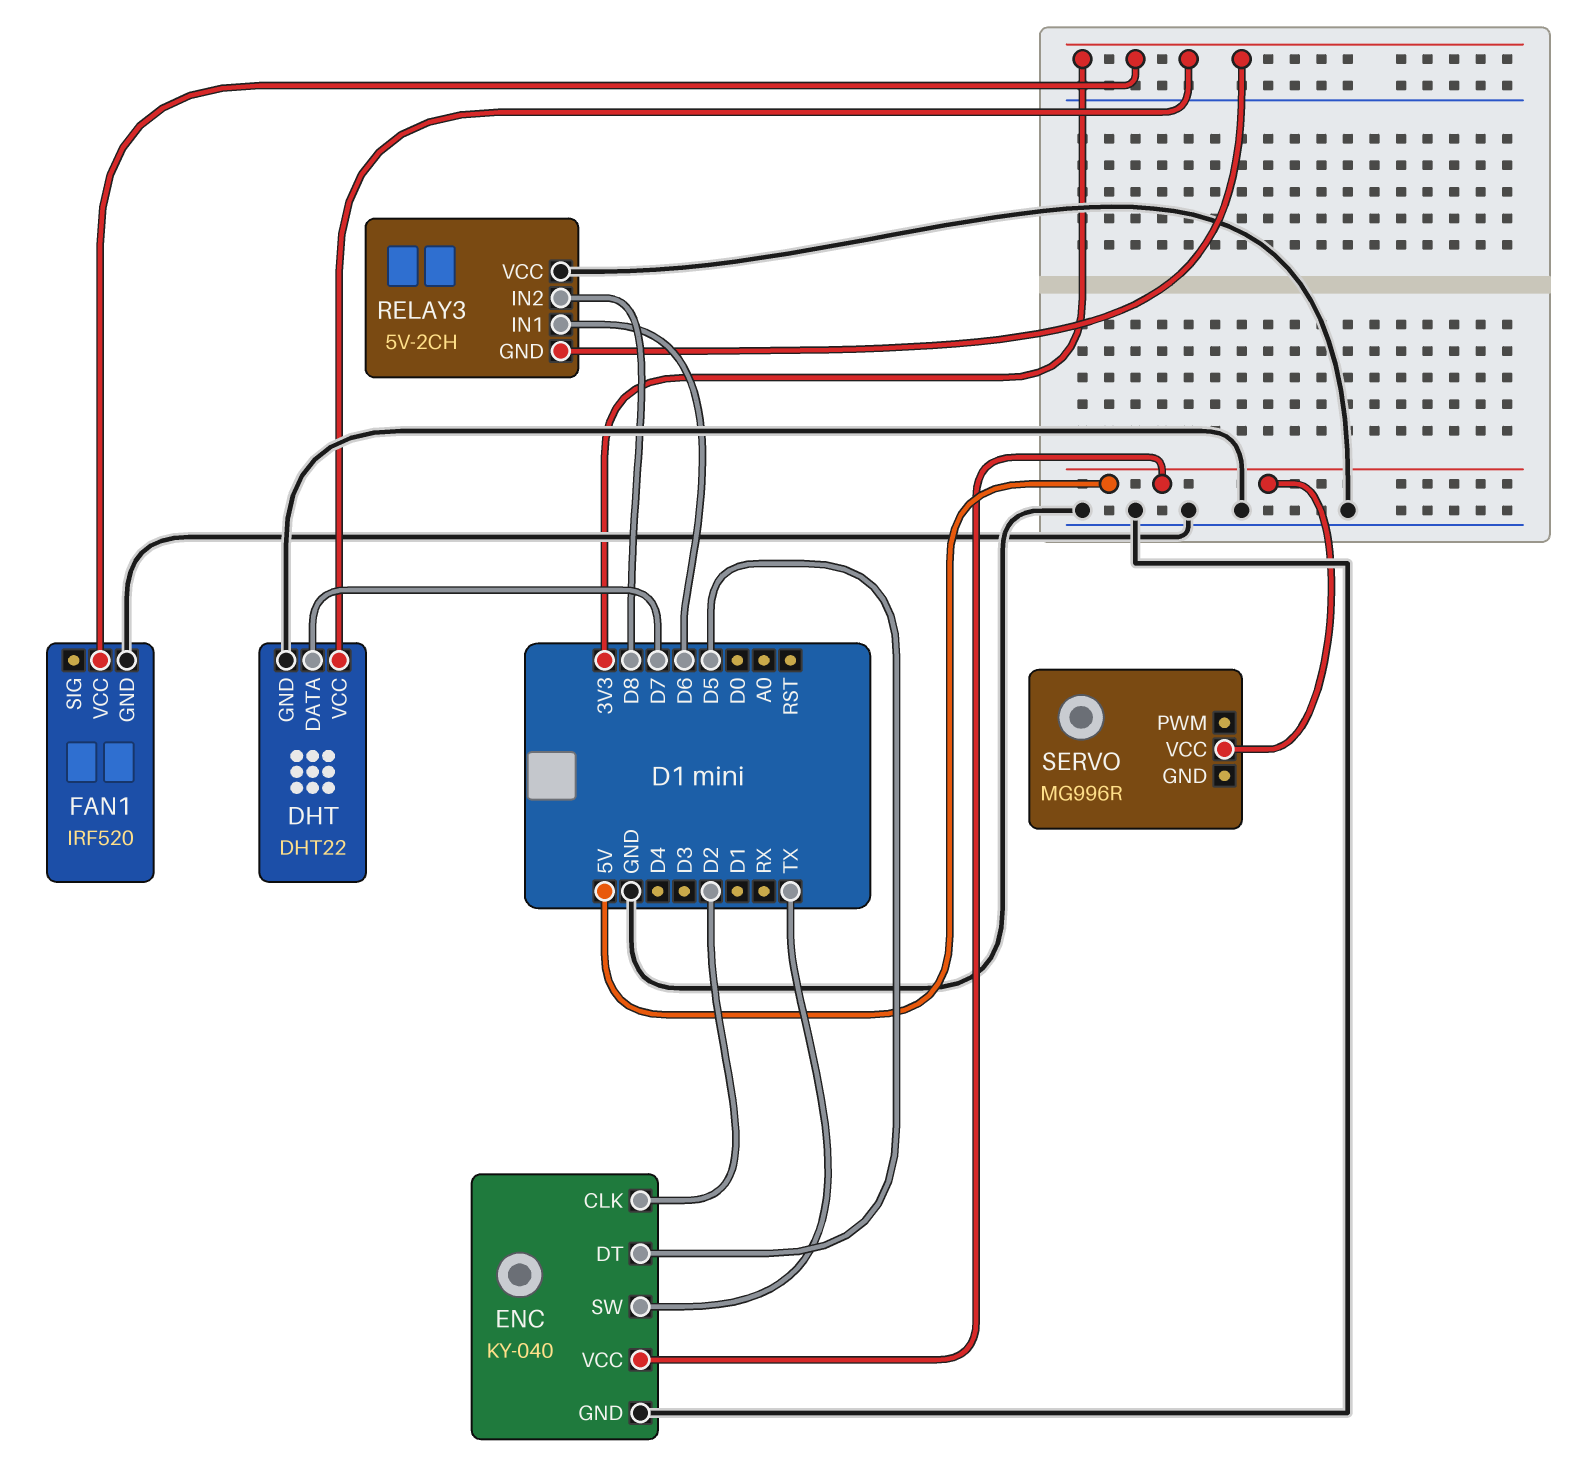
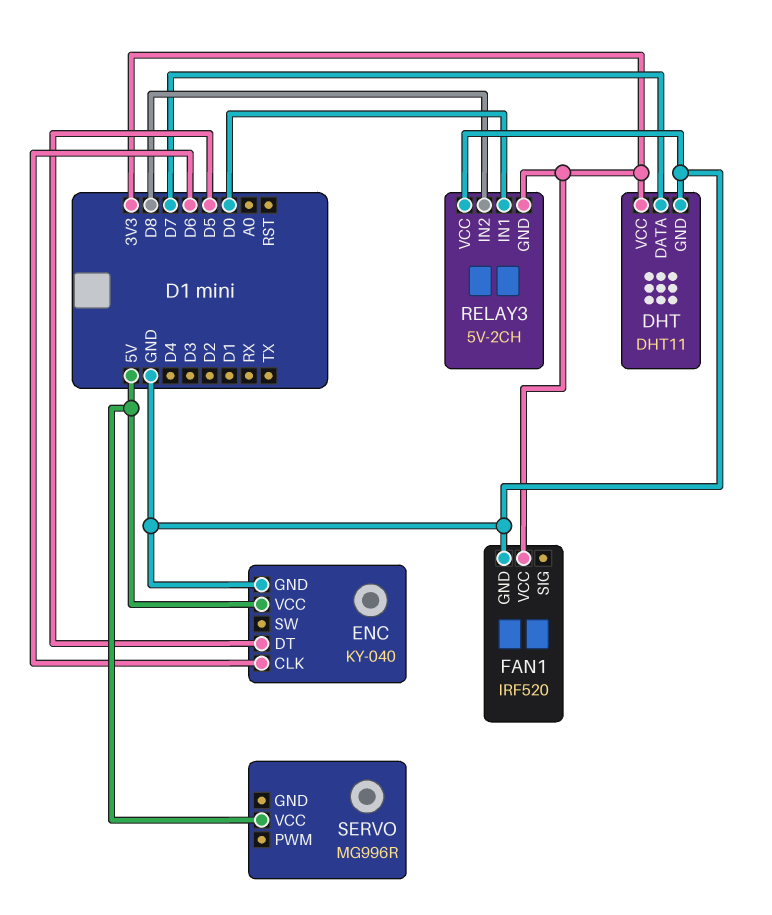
DHT: DHT22 -> DHT11
ENC pin CLK: D2 -> D6
ENC pin SW: TX -> none
RELAY3 pin IN1: D6 -> D0

